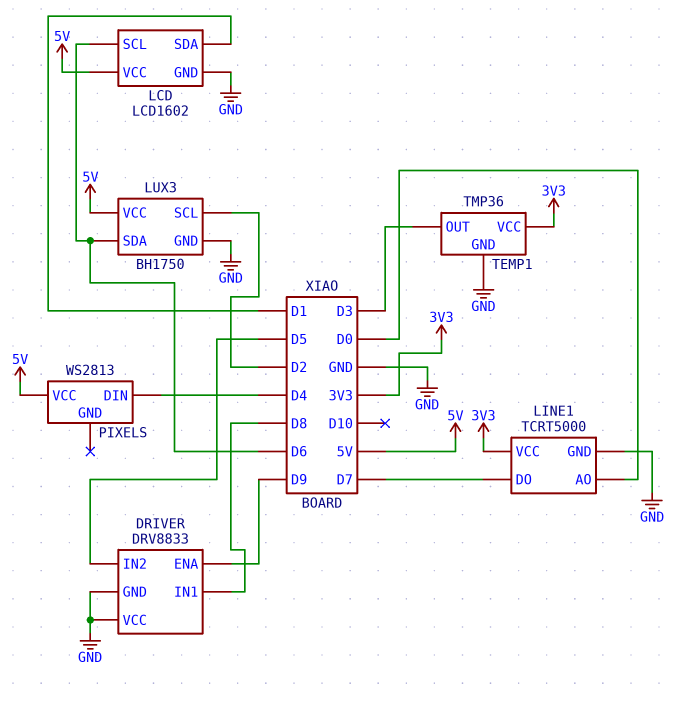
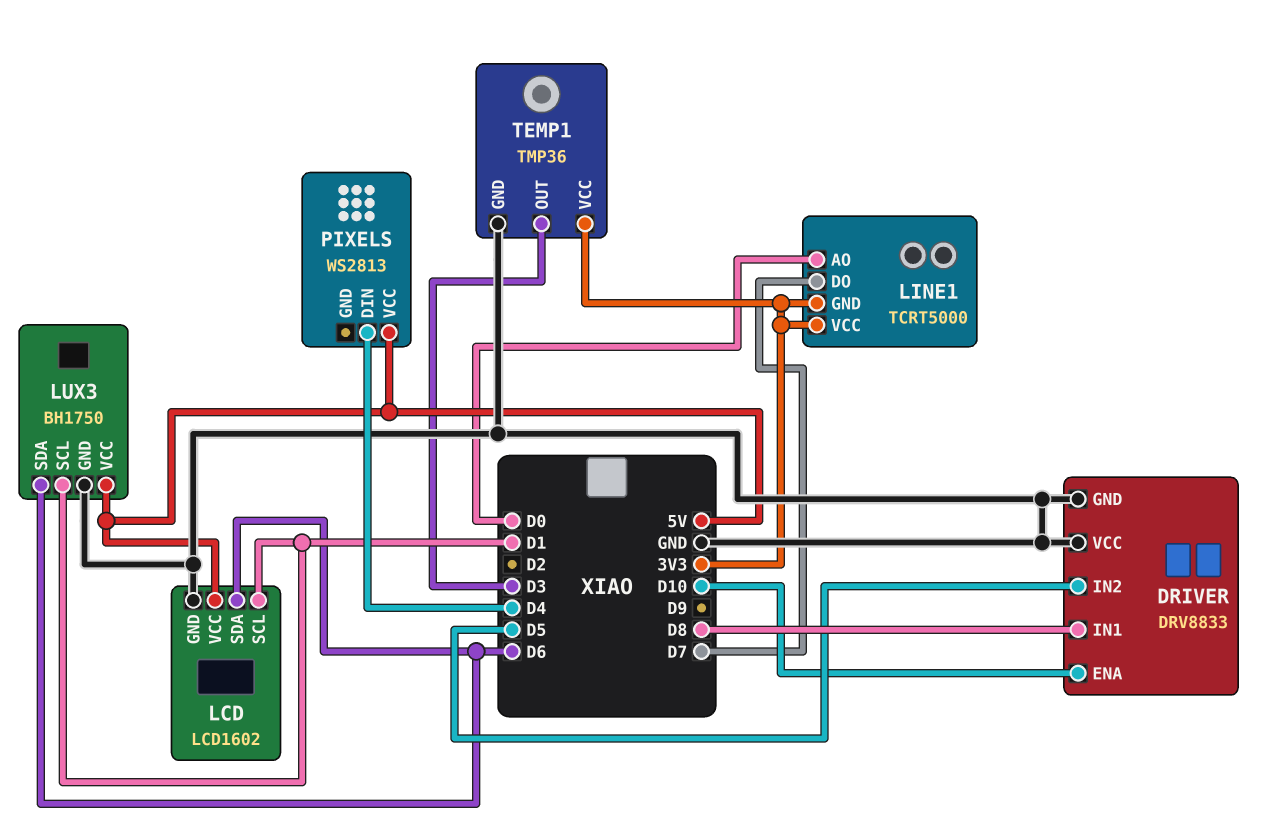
DRIVER pin ENA: D9 -> D10
LCD pin SCL: D6 -> D1
LCD pin SDA: D1 -> D6
LINE1 pin GND: GND -> 3V3
LUX3 pin SCL: D2 -> D1

